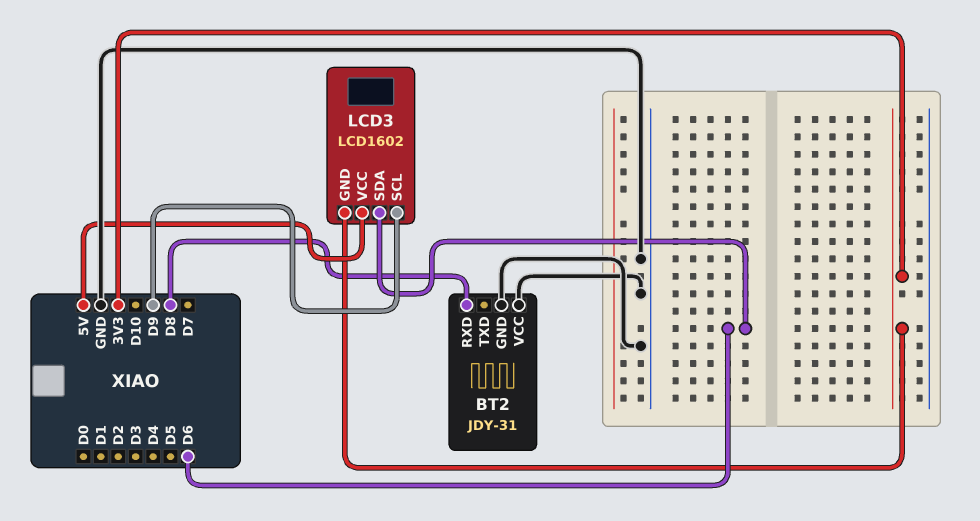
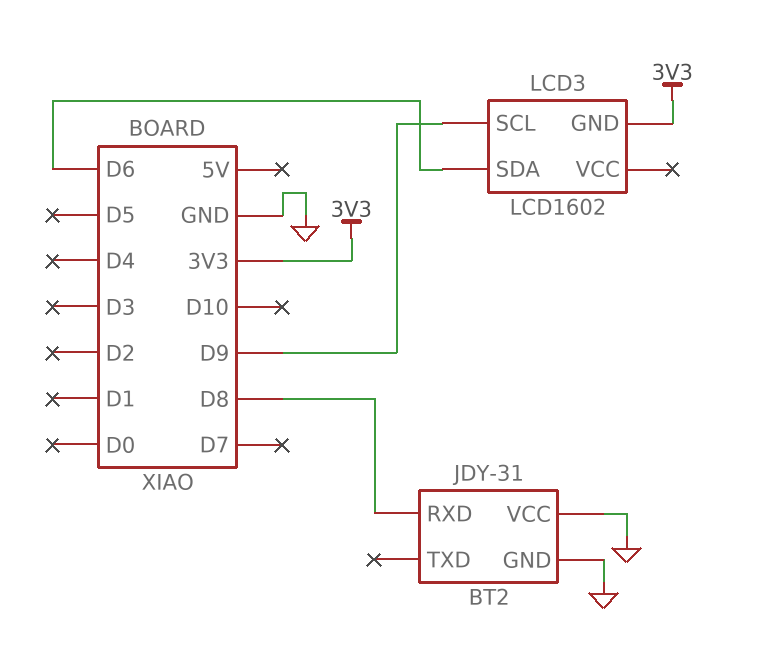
LCD3 pin VCC: 5V -> none

